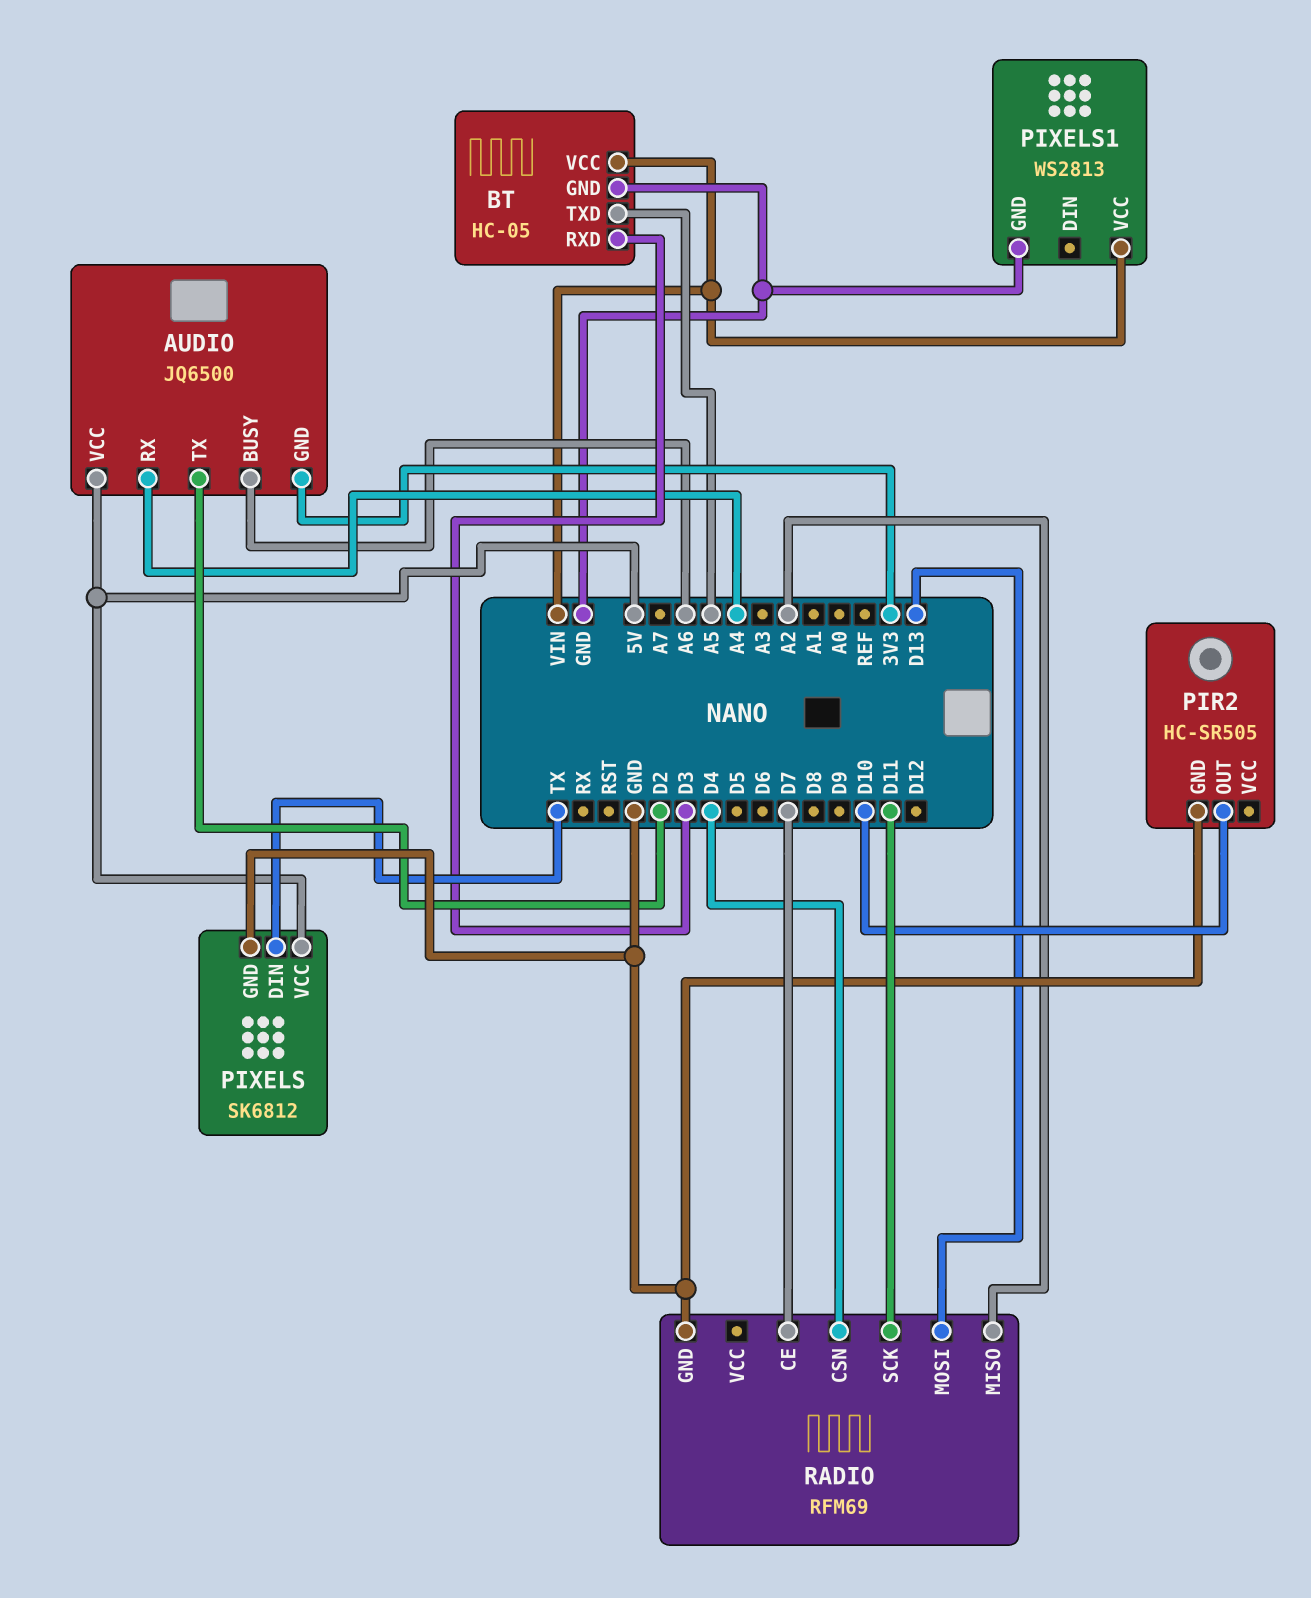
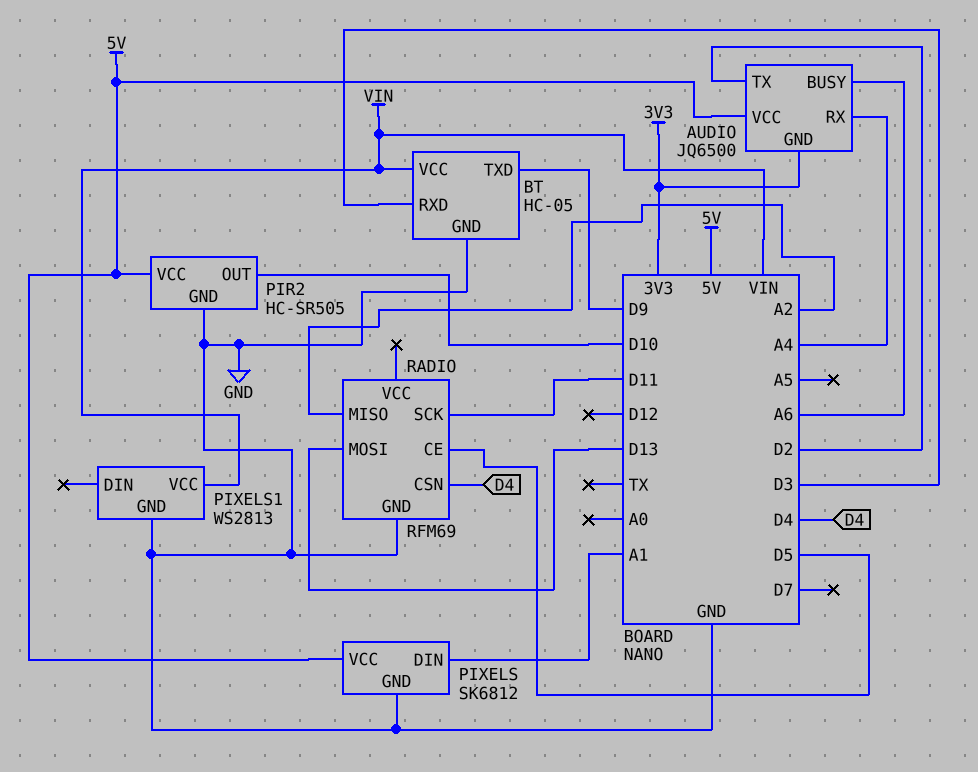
BT pin TXD: A5 -> D9
PIR2 pin VCC: none -> 5V
PIXELS pin DIN: TX -> A1
RADIO pin CE: D7 -> D5

